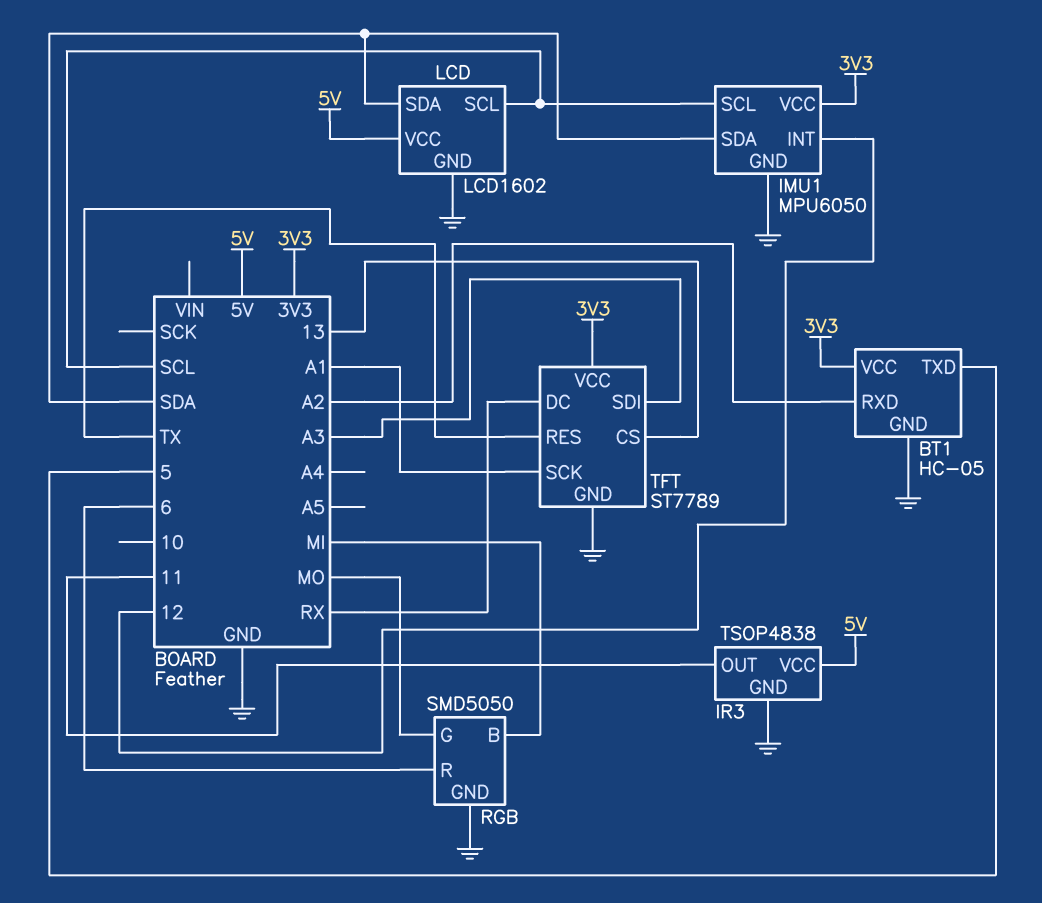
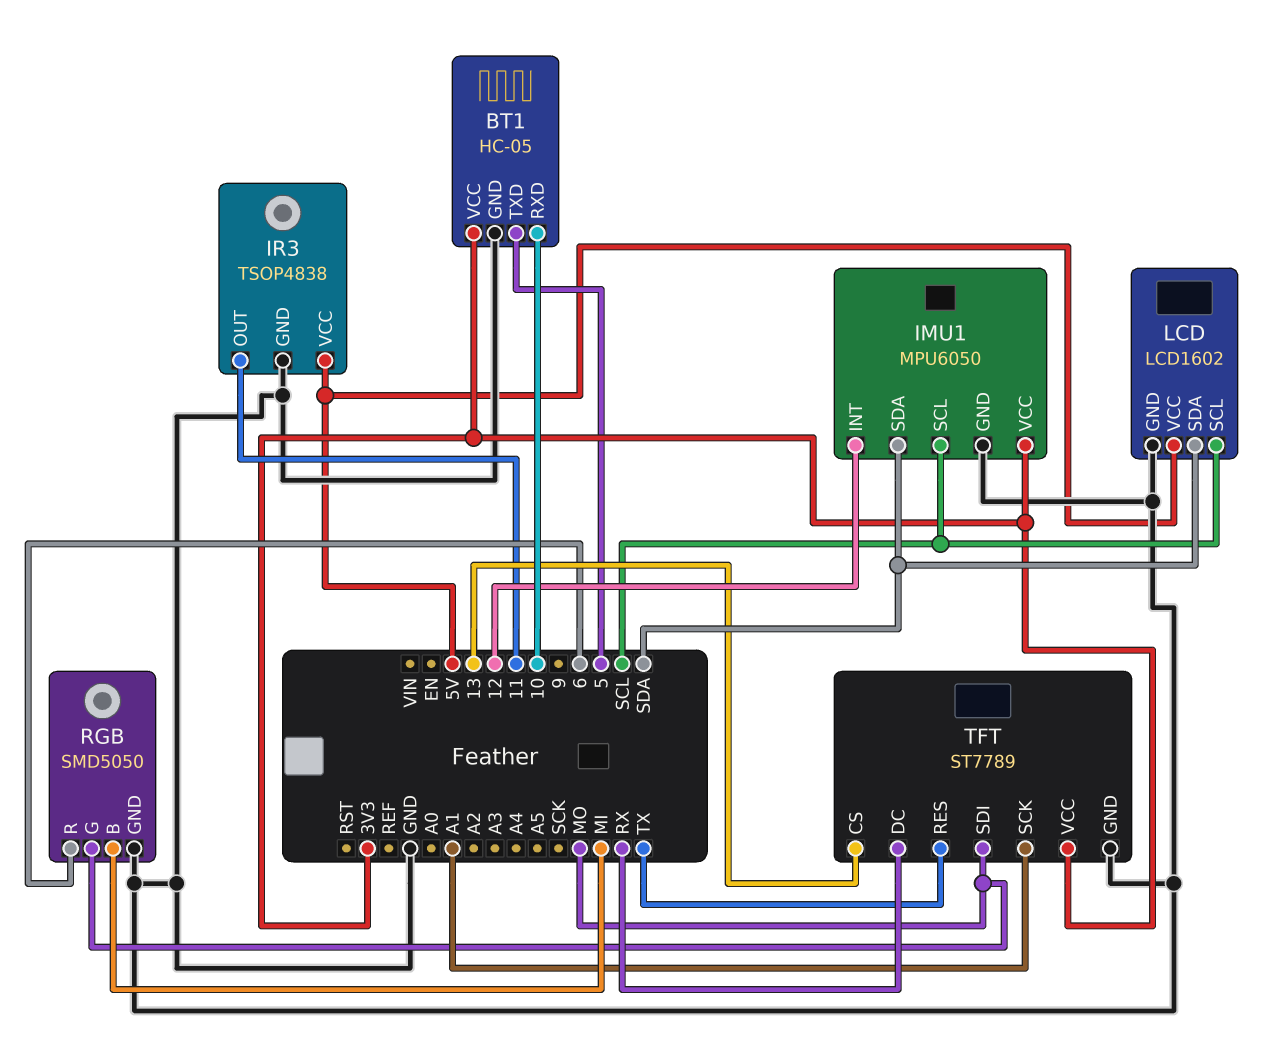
BT1 pin RXD: A2 -> 10
TFT pin SDI: A3 -> MO

